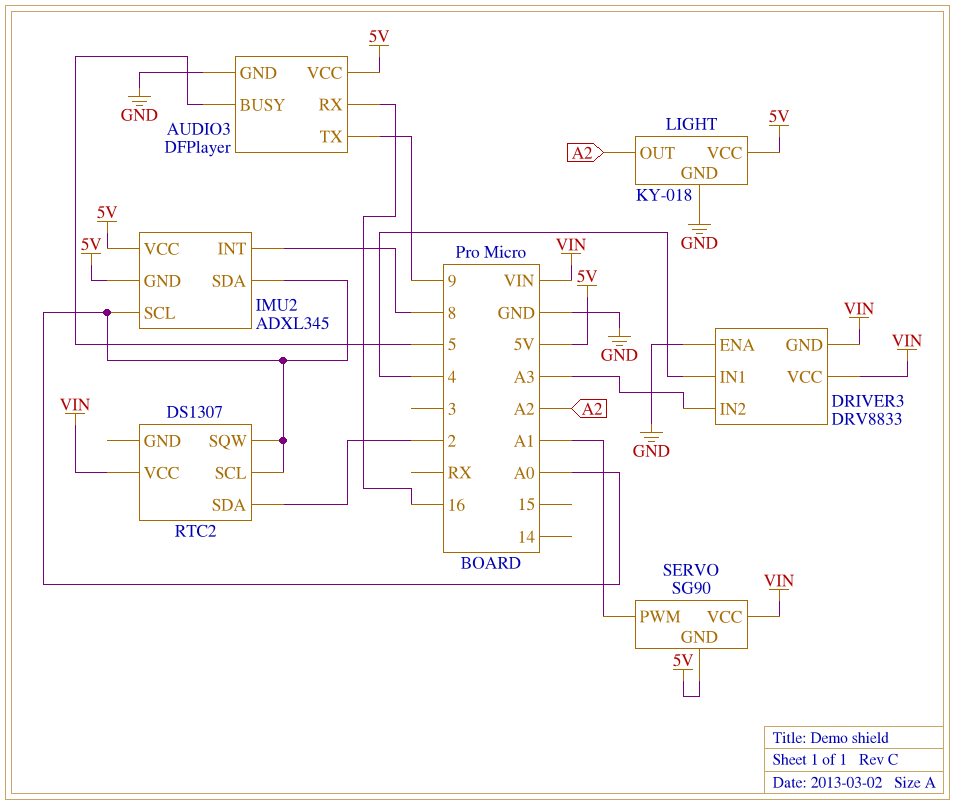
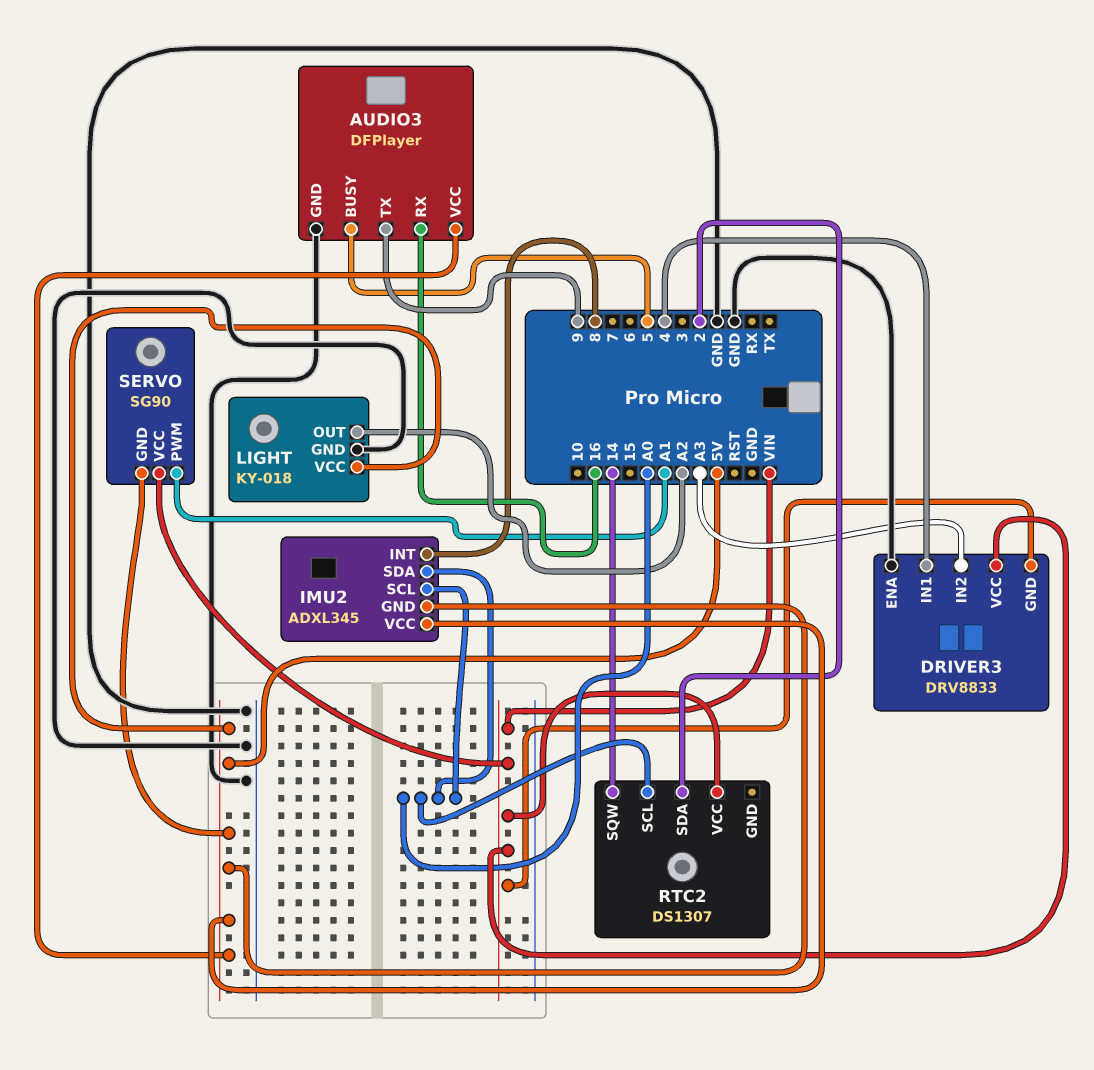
RTC2 pin SQW: A0 -> 14

